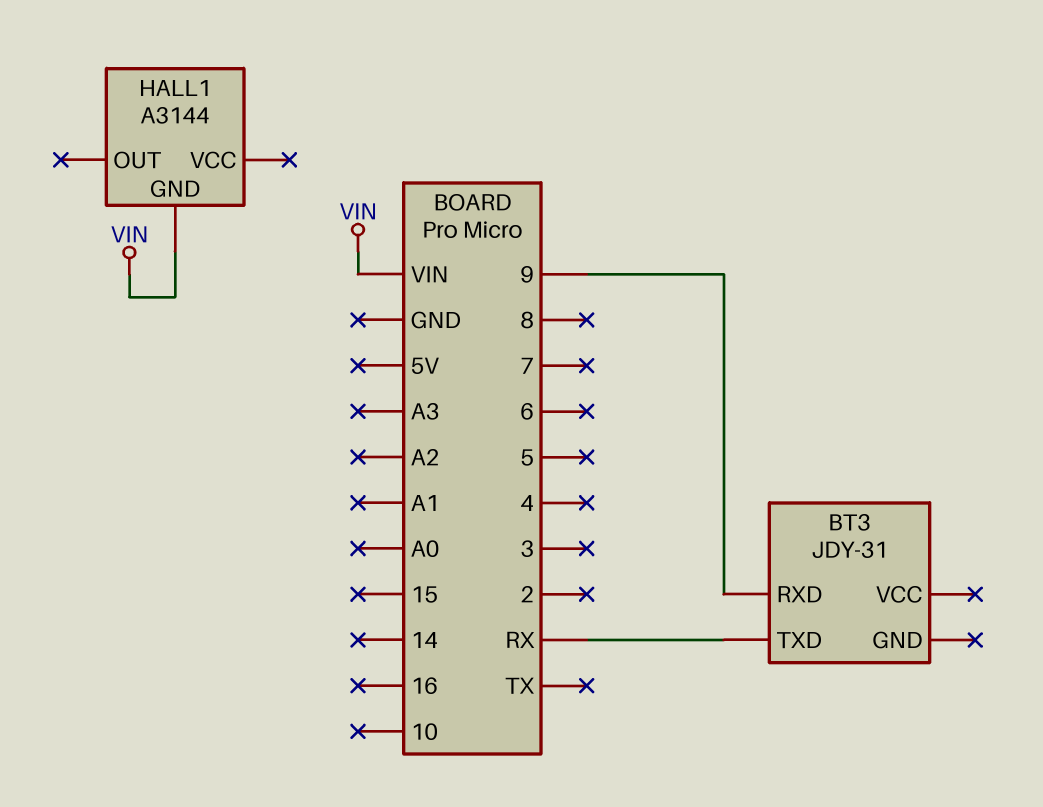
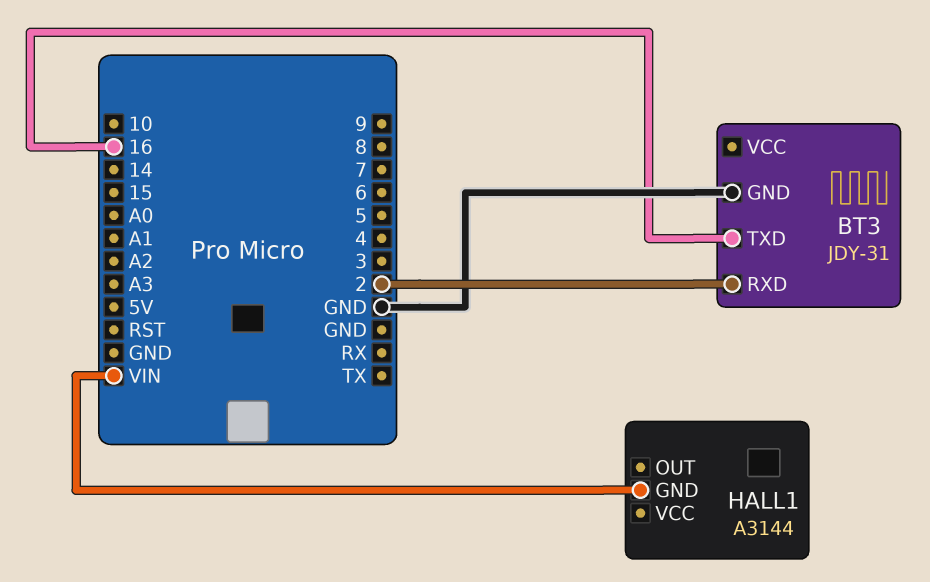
BT3 pin GND: none -> GND
BT3 pin RXD: 9 -> 2
BT3 pin TXD: RX -> 16

